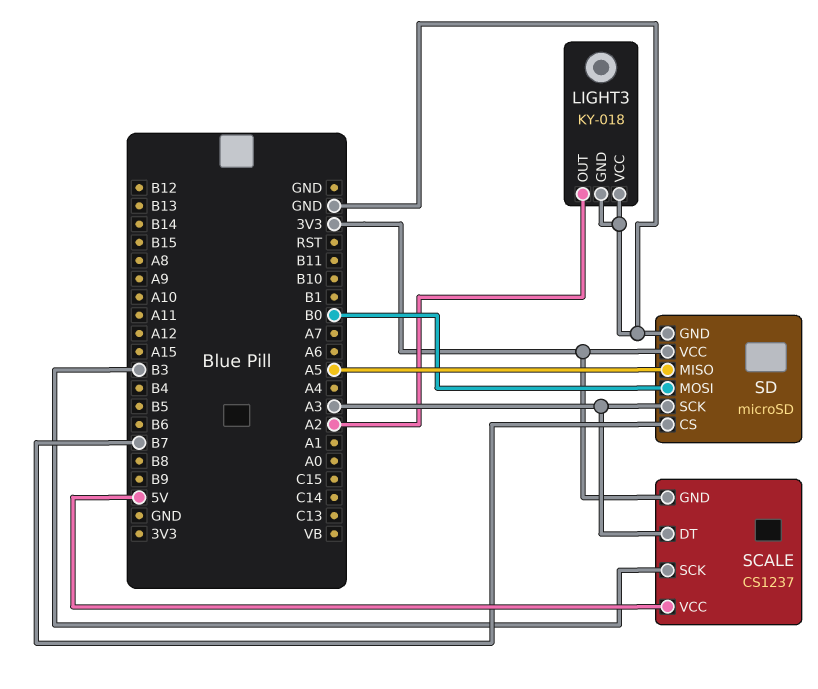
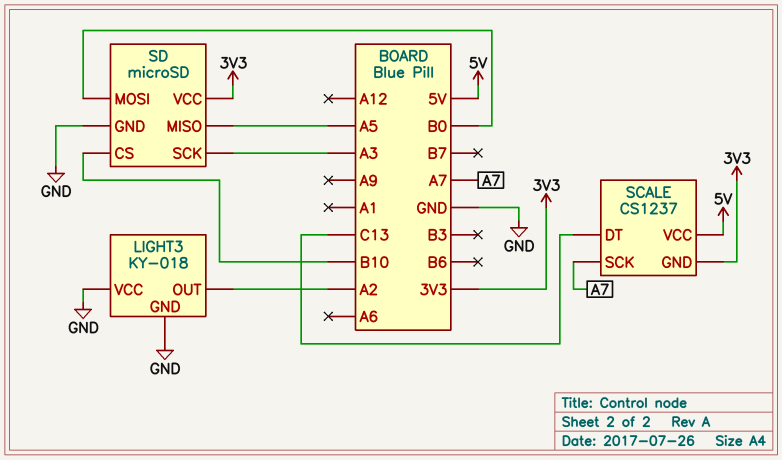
SCALE pin DT: A3 -> C13
SCALE pin SCK: B3 -> A7
SD pin CS: B7 -> B10

